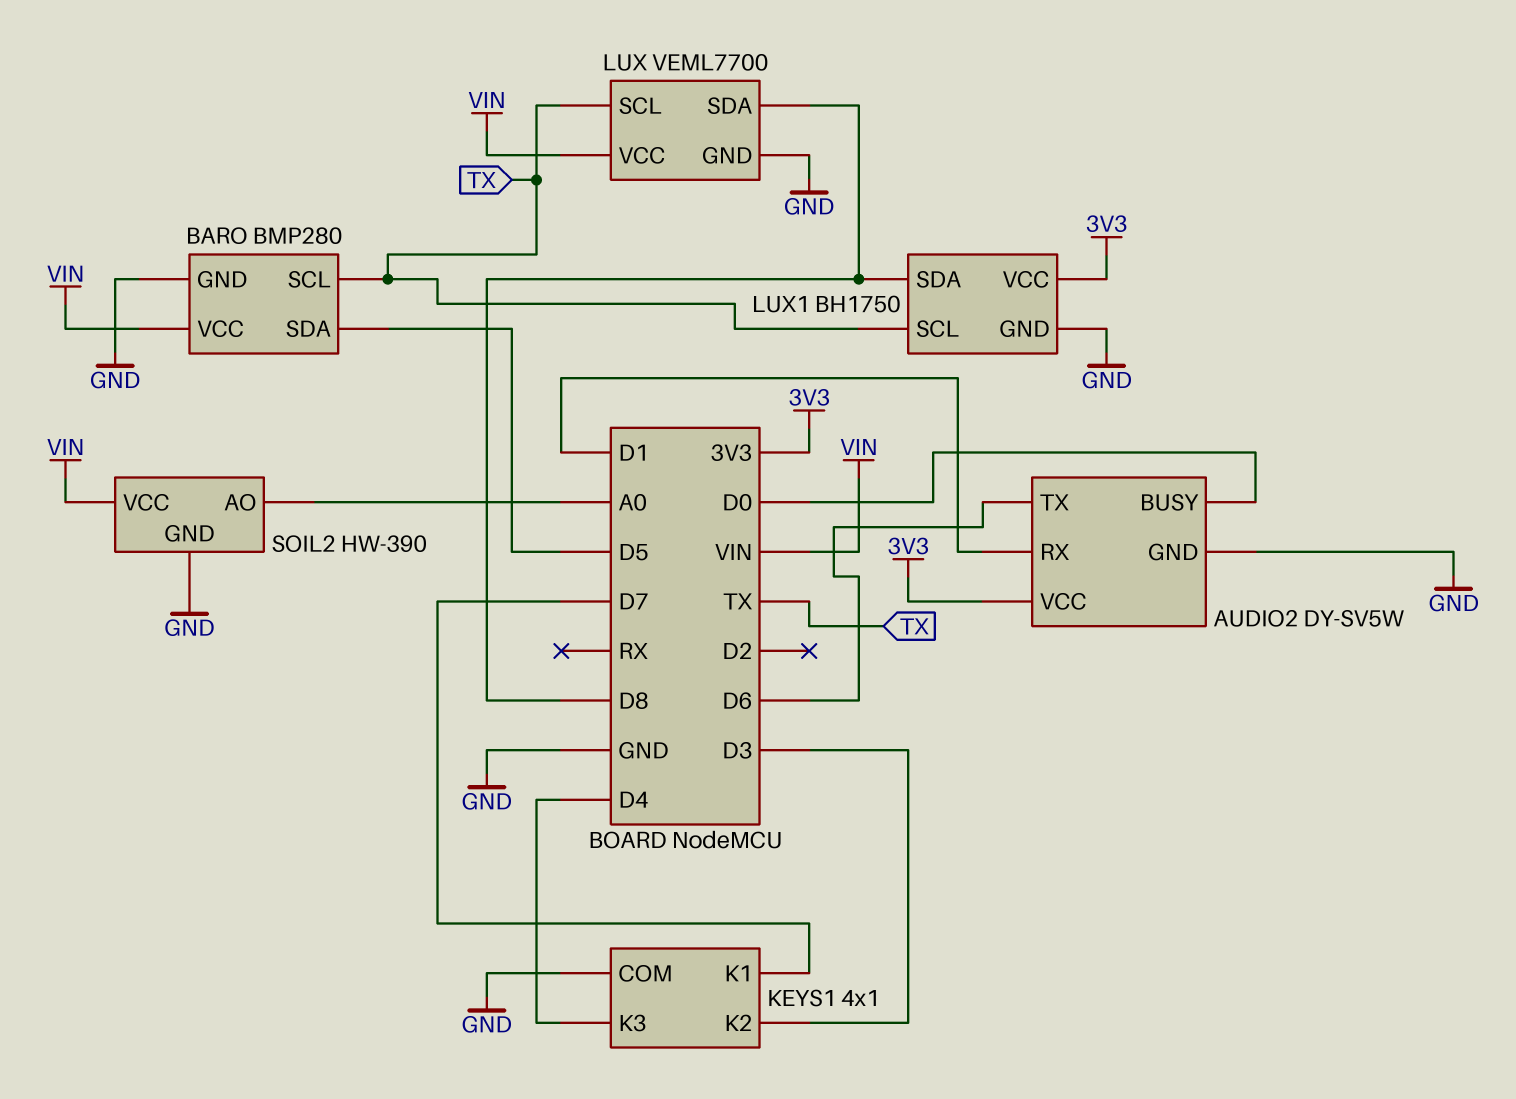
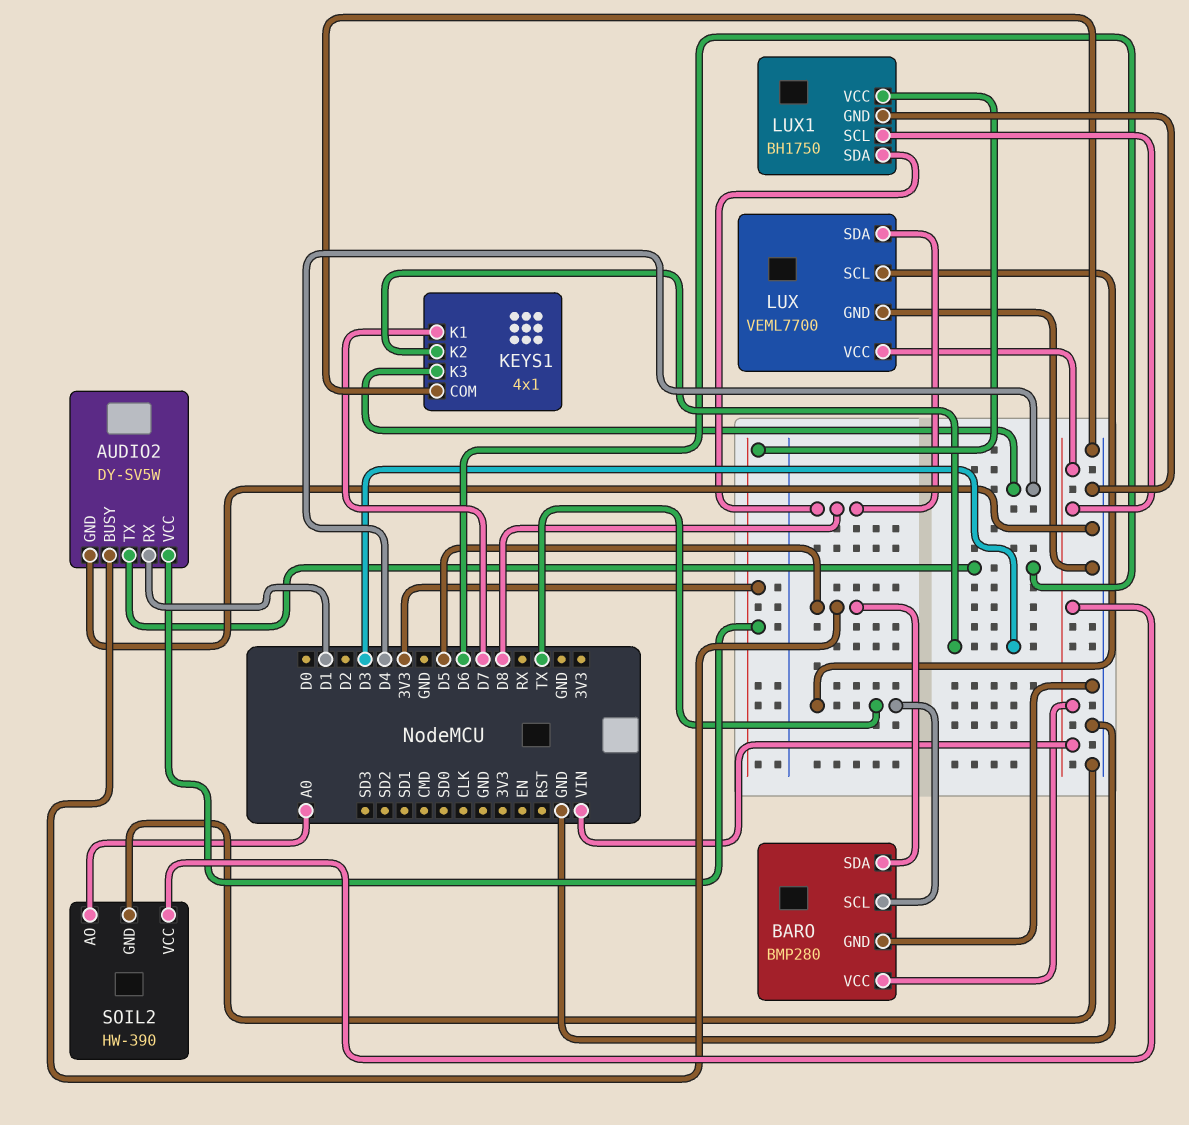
AUDIO2 pin BUSY: D0 -> D5
LUX1 pin SCL: TX -> VIN

